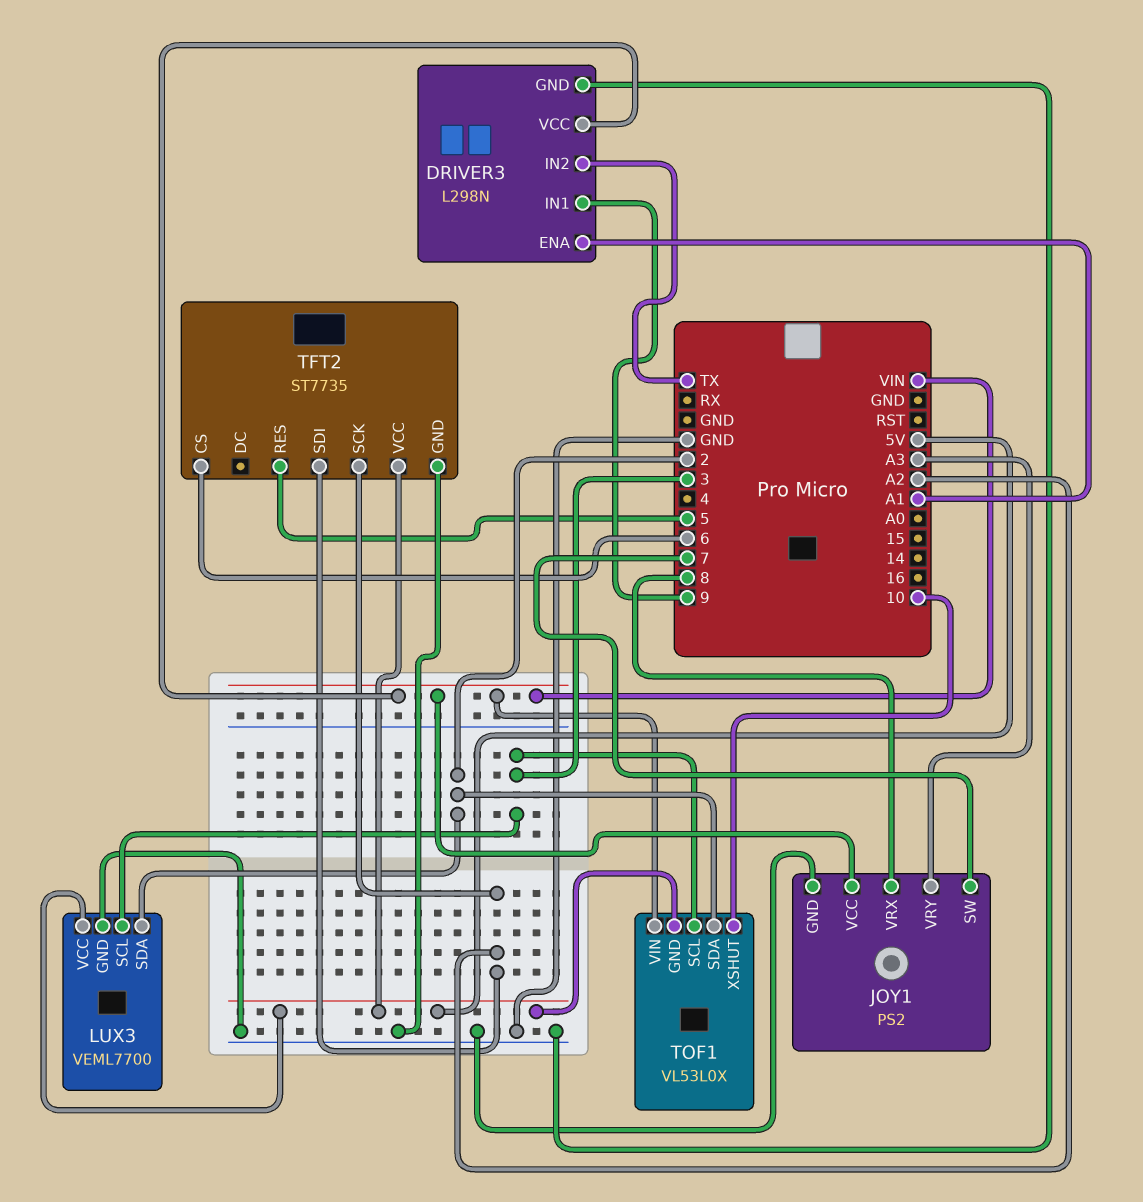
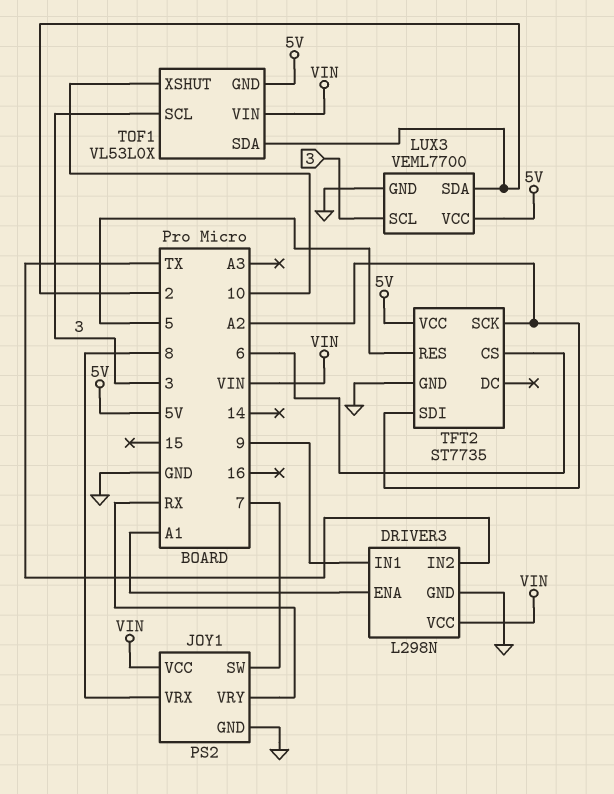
JOY1 pin VRY: A3 -> RX

